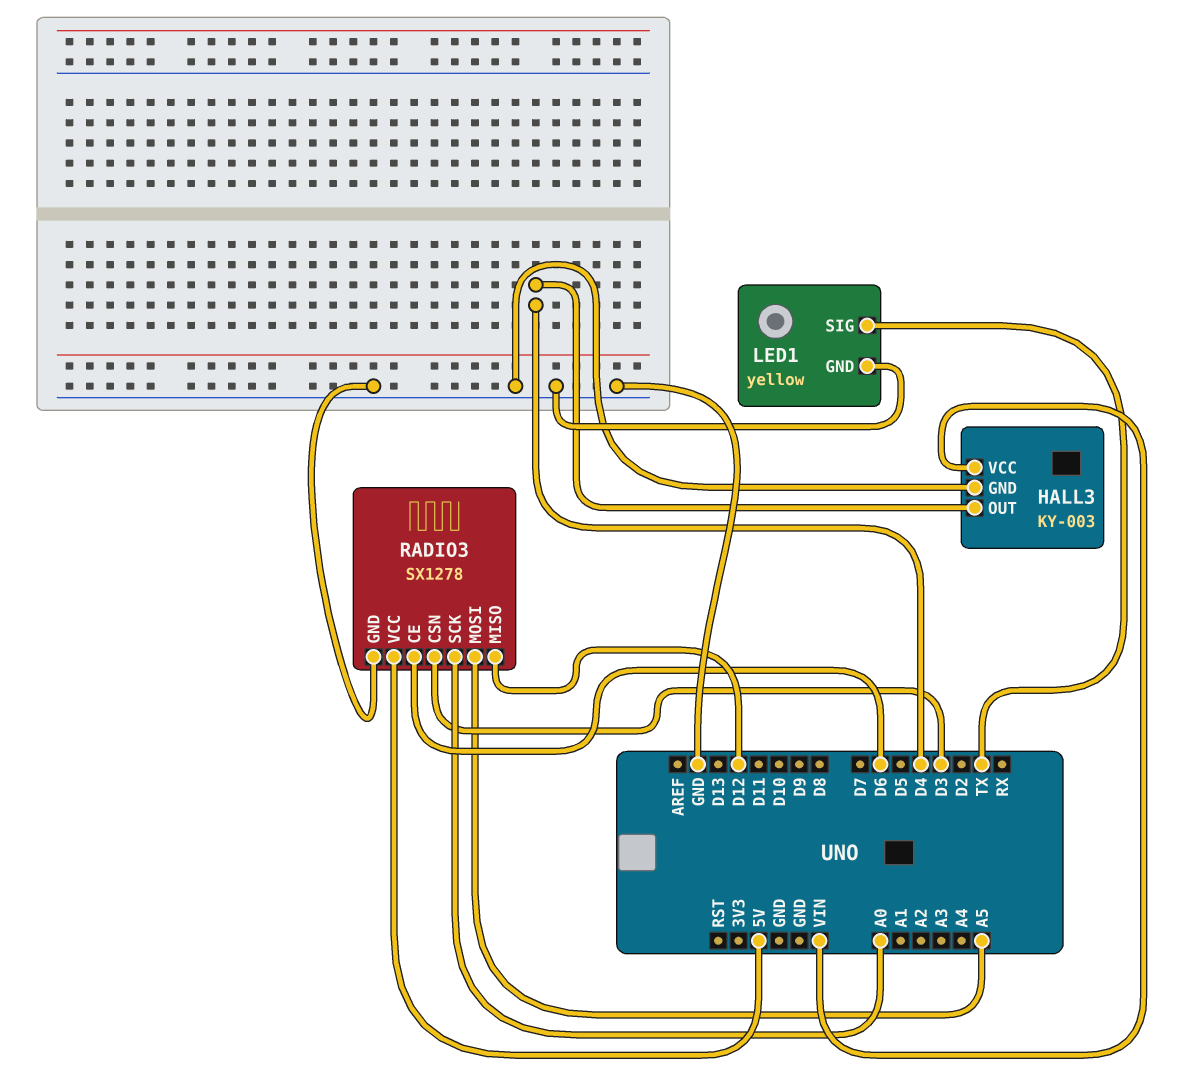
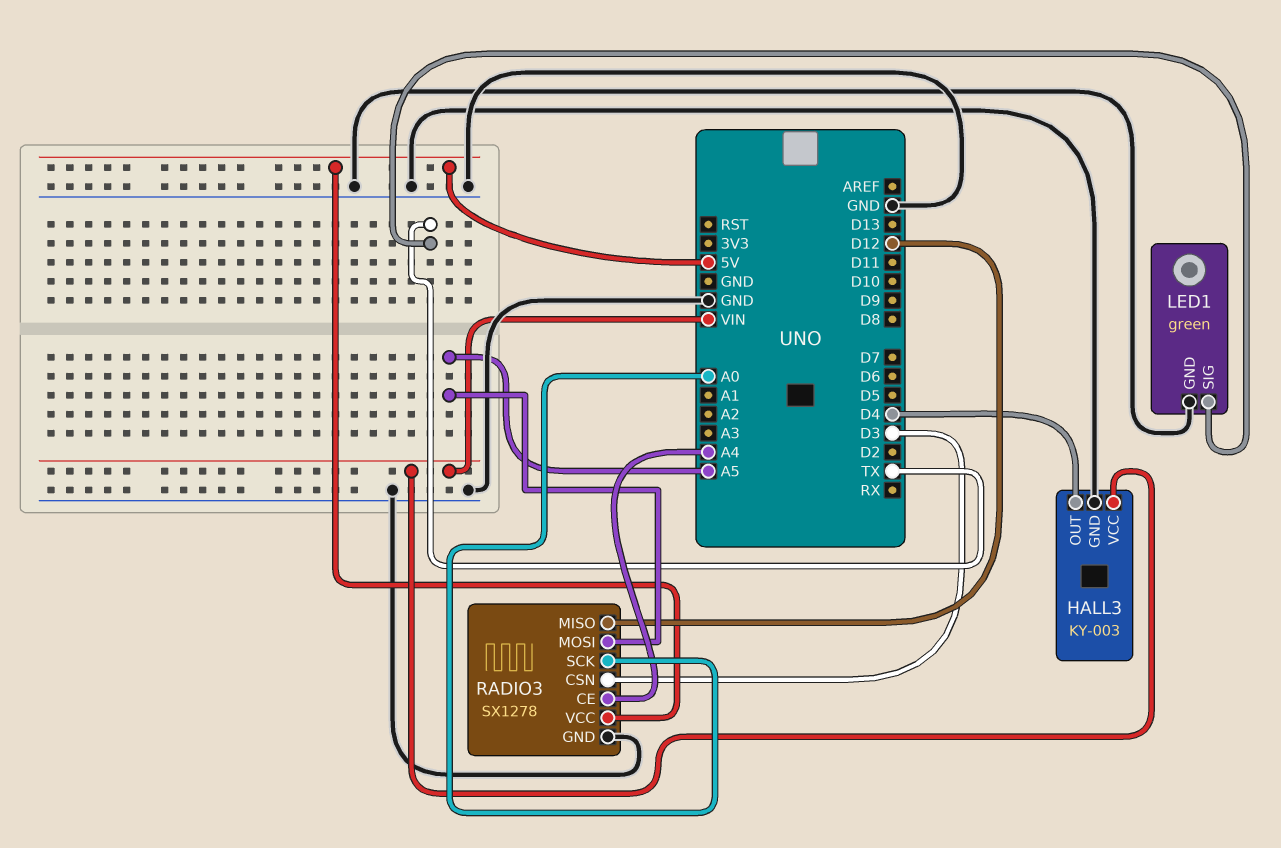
LED1: yellow -> green
RADIO3 pin CE: D6 -> A4

